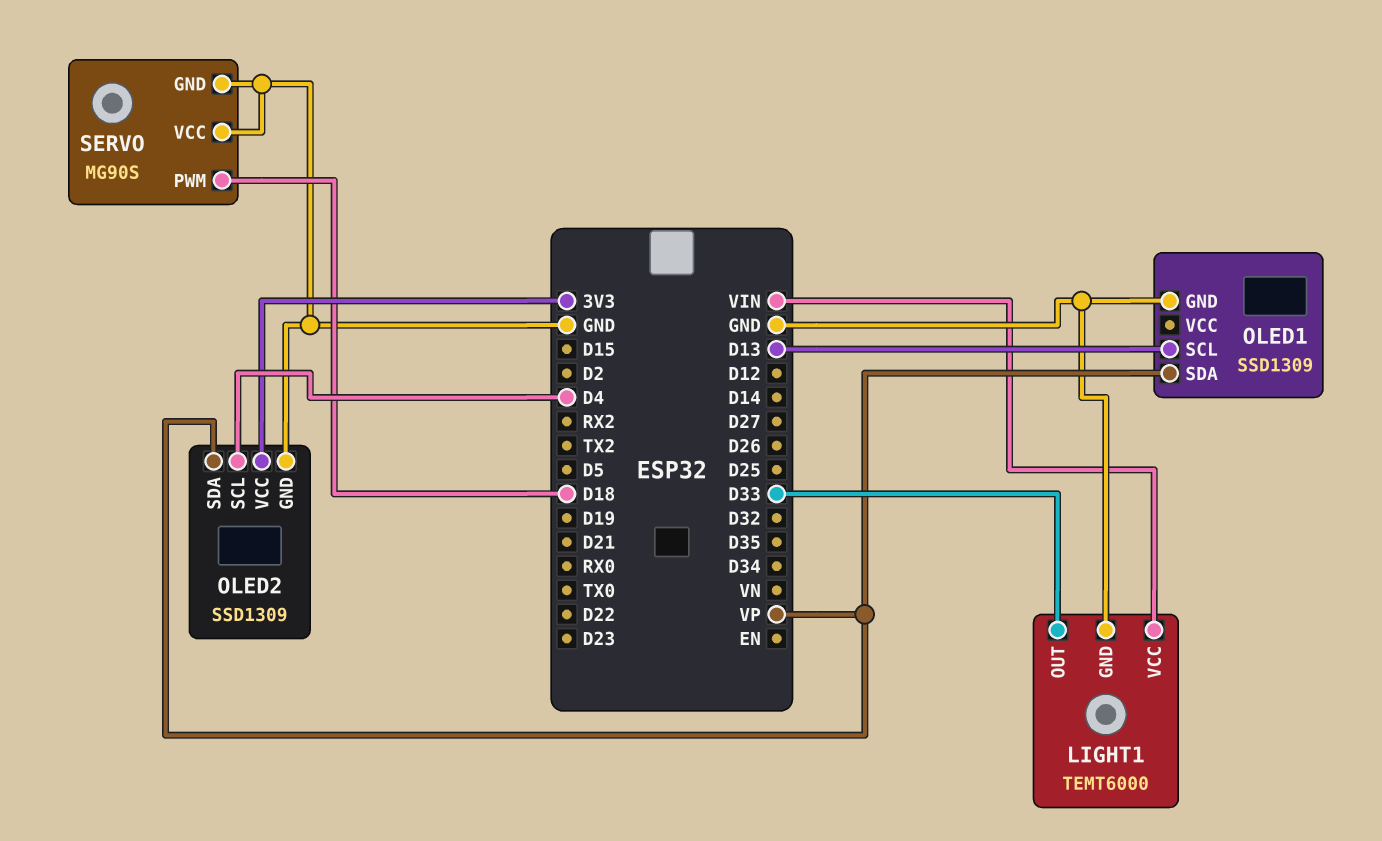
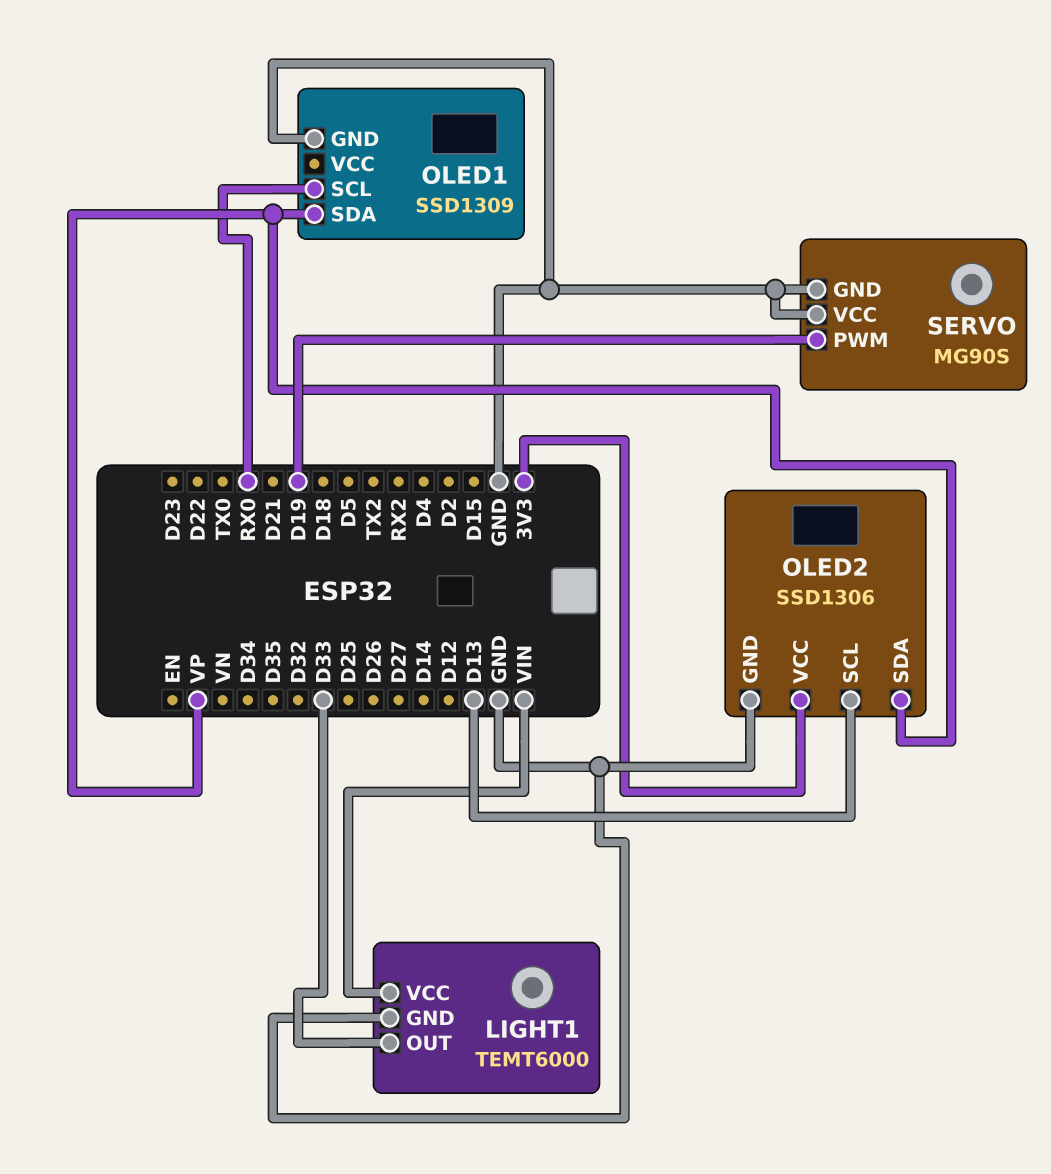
OLED1 pin SCL: D13 -> RX0
OLED2: SSD1309 -> SSD1306
OLED2 pin SCL: D4 -> D13
SERVO pin PWM: D18 -> D19

